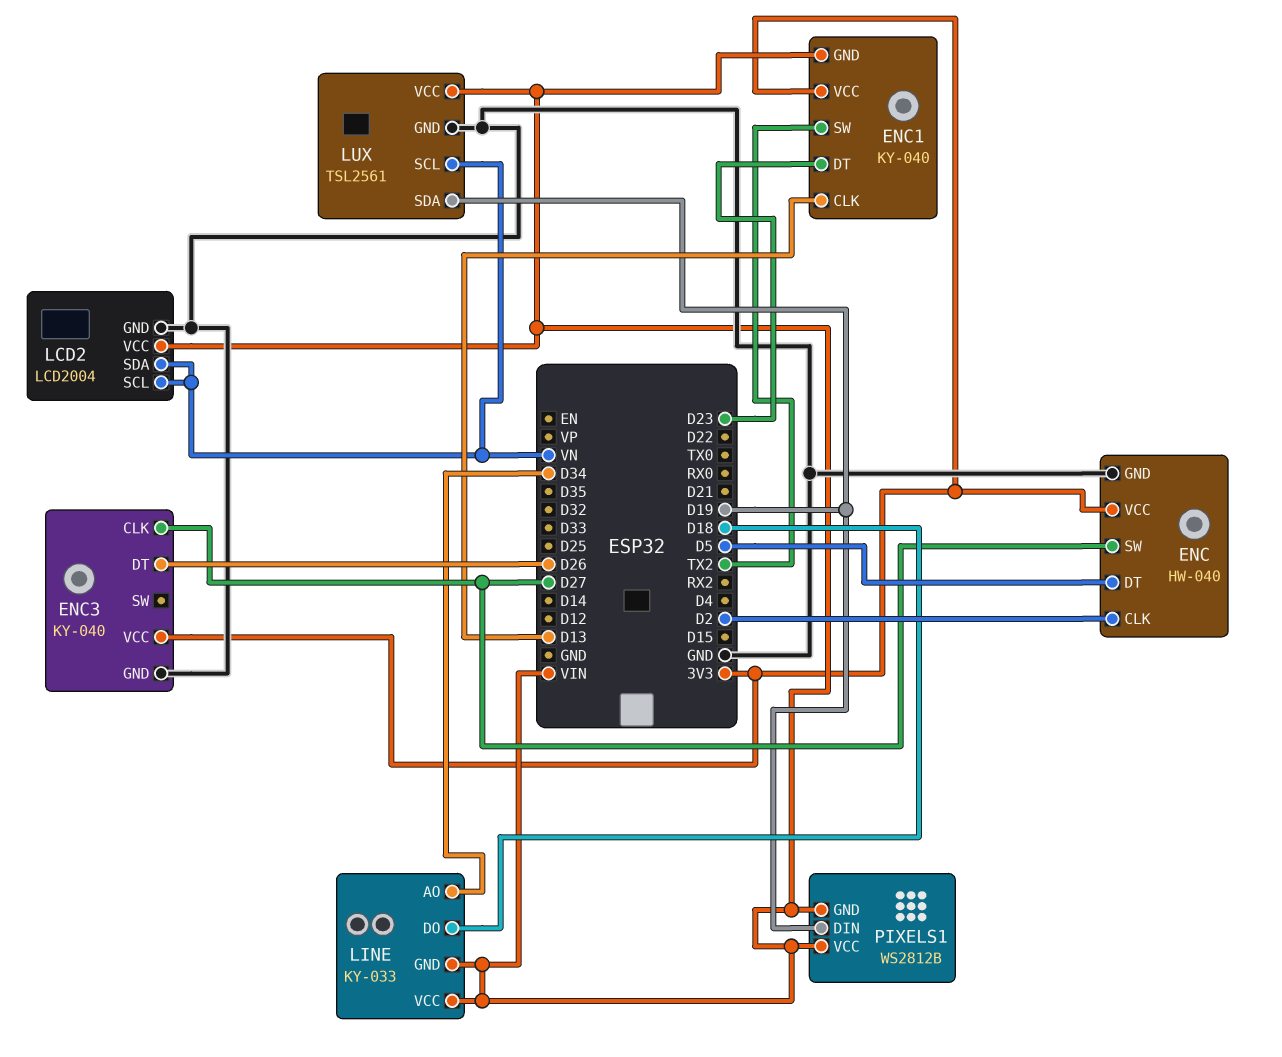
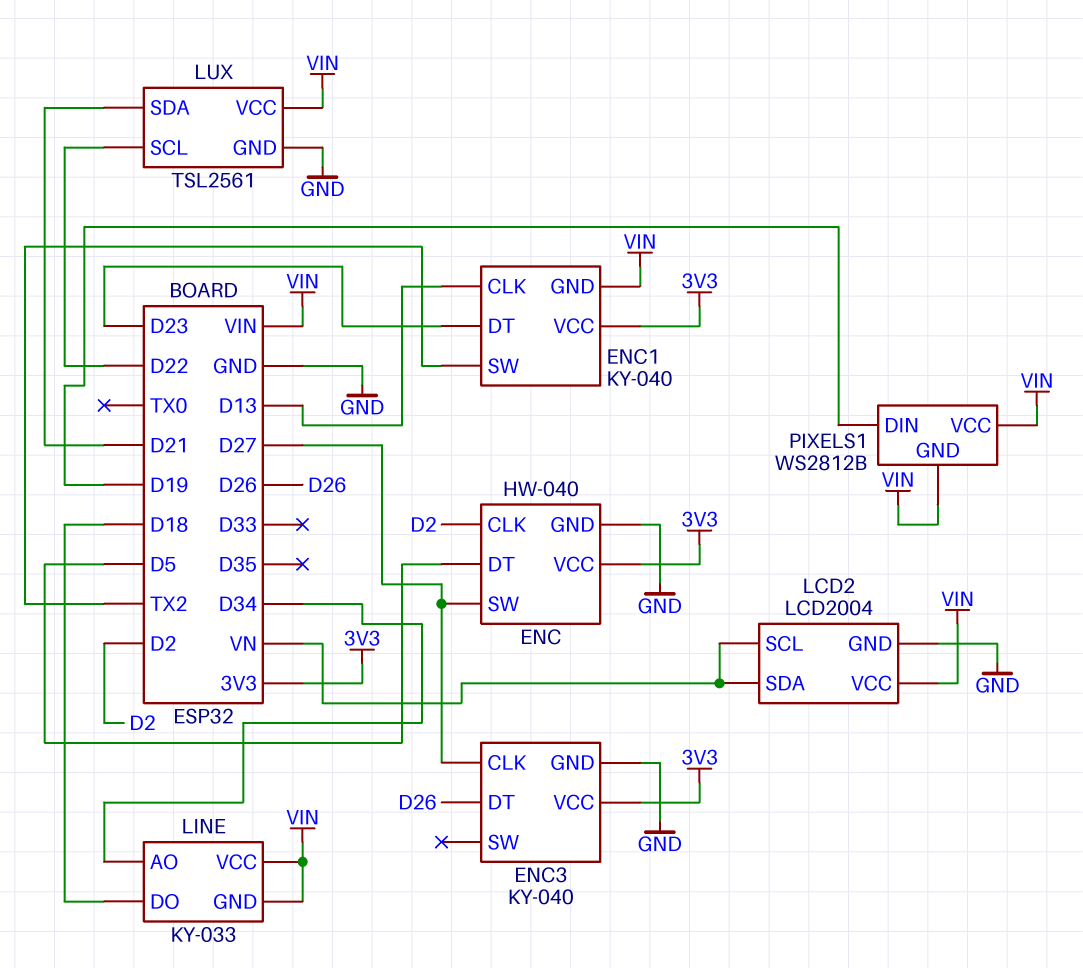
LUX pin SCL: VN -> D22
LUX pin SDA: D19 -> D21

